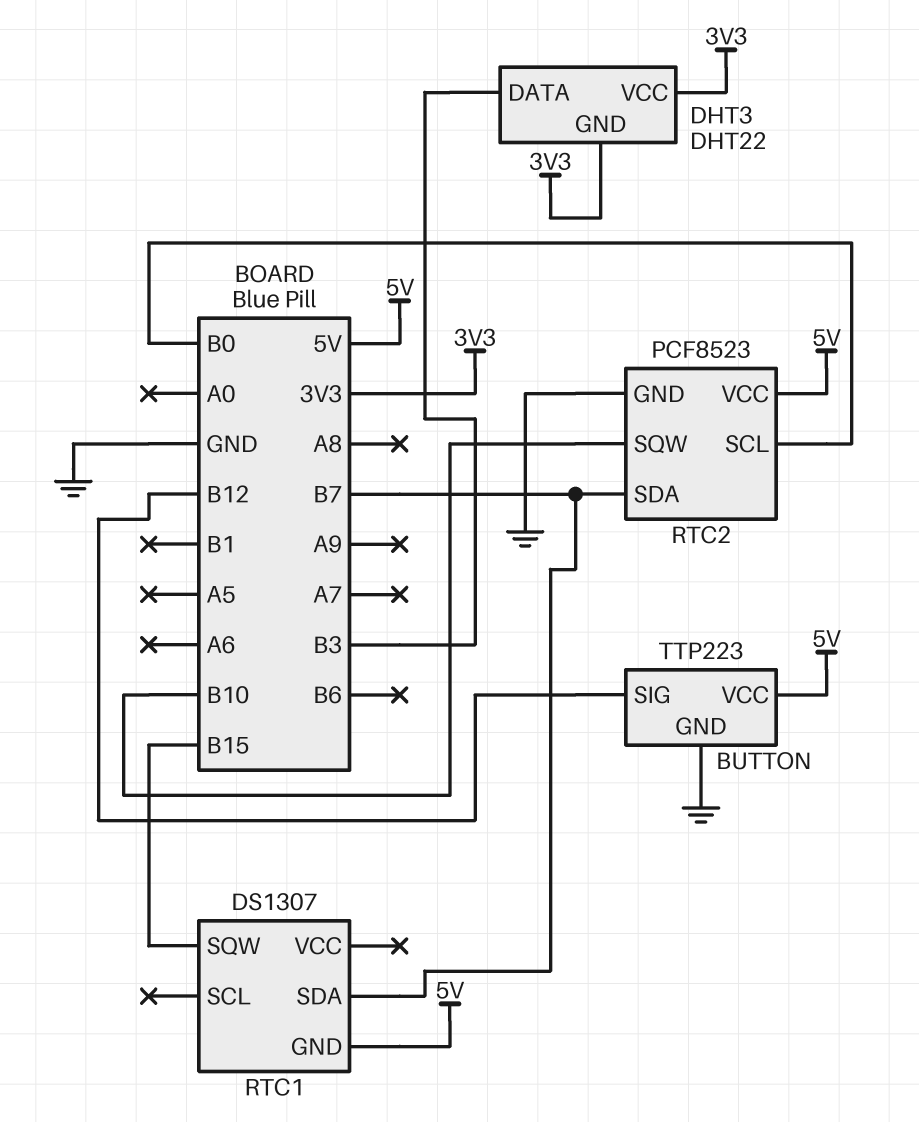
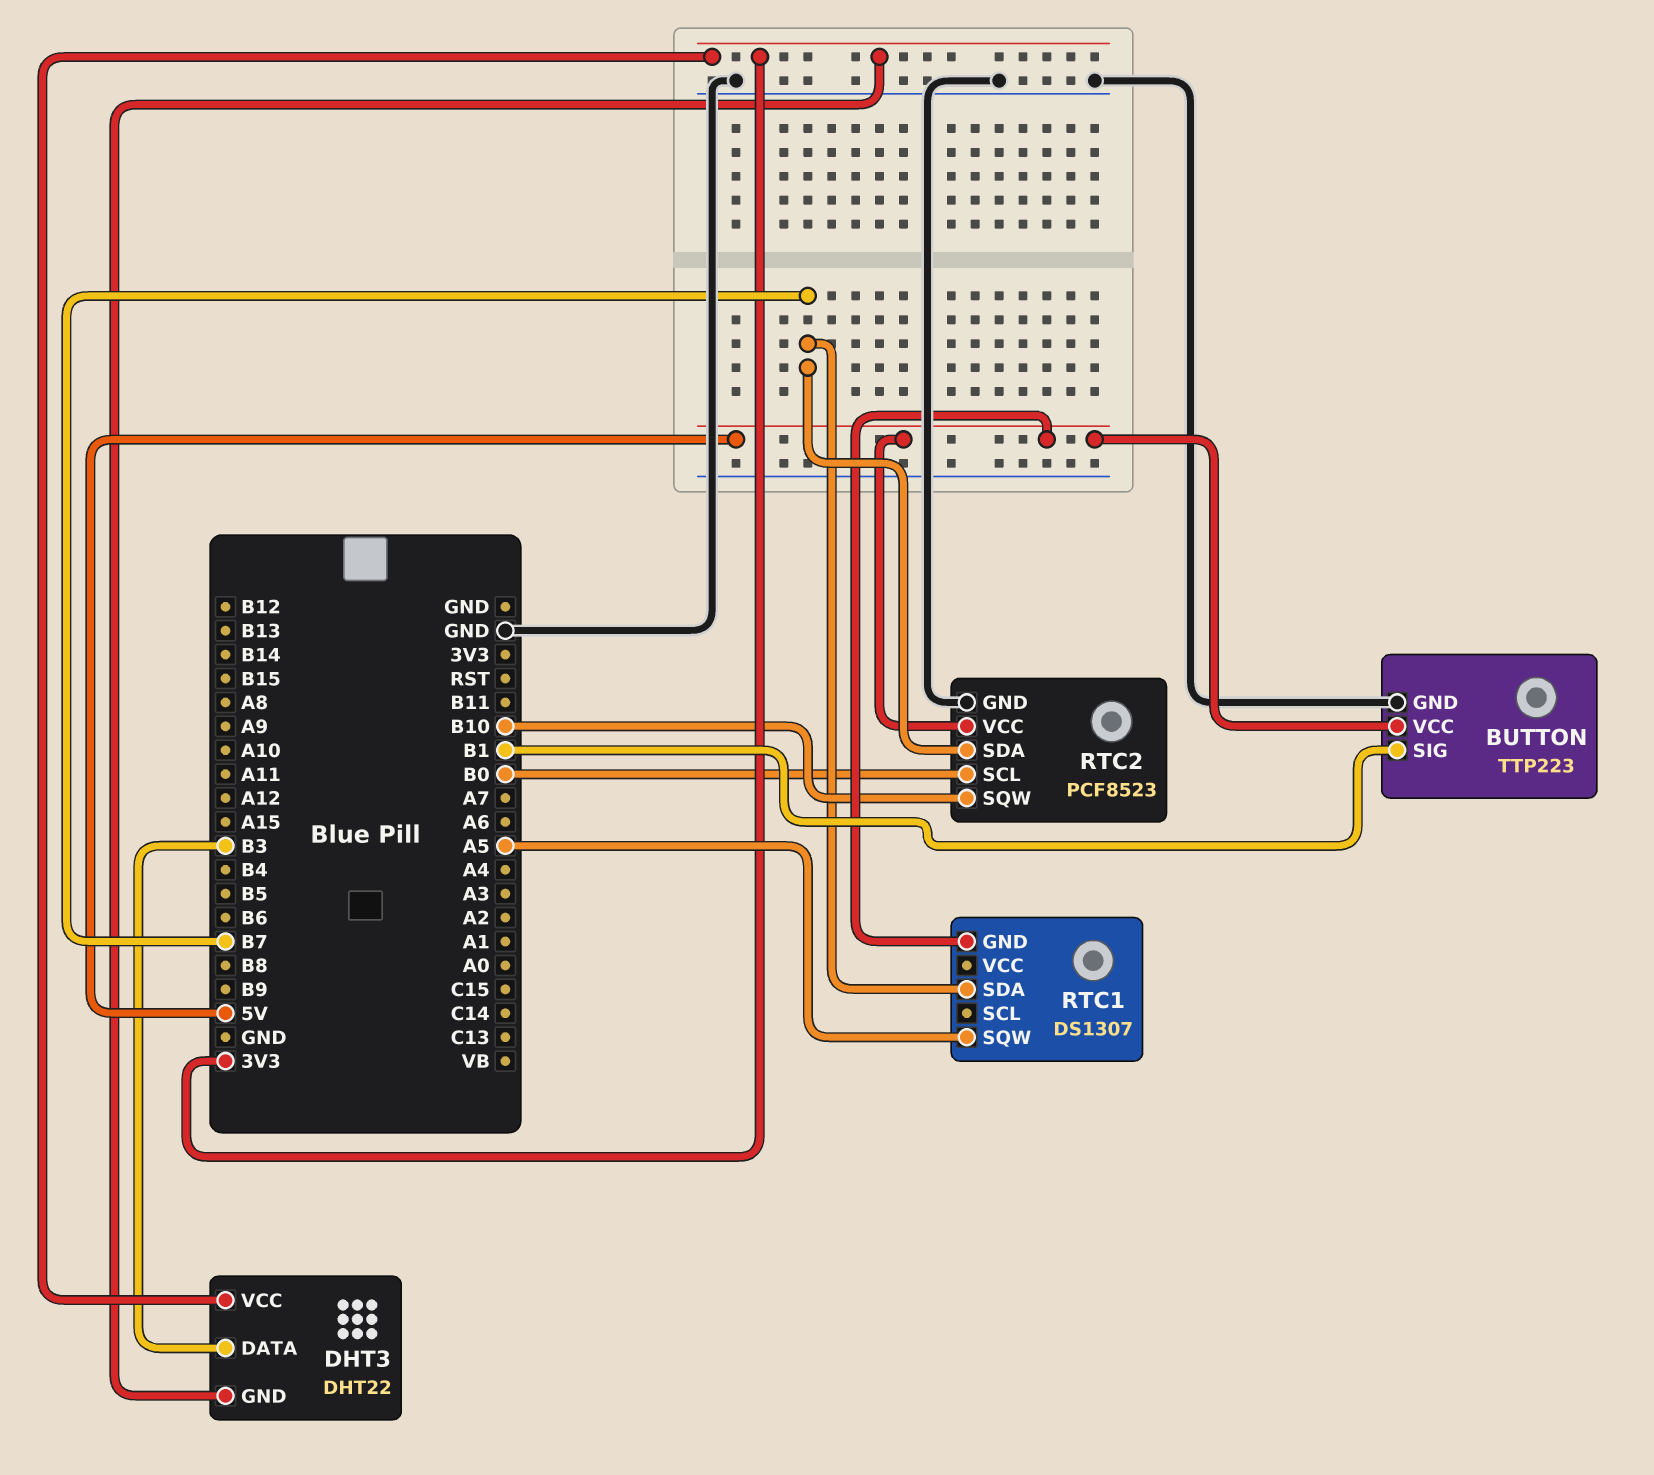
BUTTON pin SIG: B12 -> B1
RTC1 pin SQW: B15 -> A5

